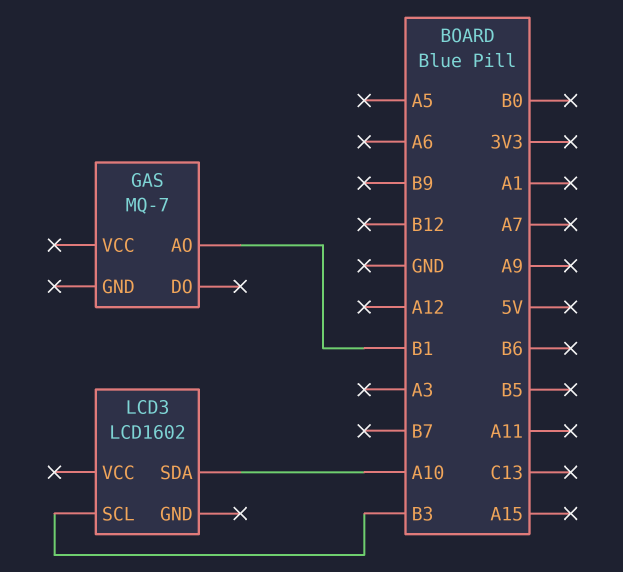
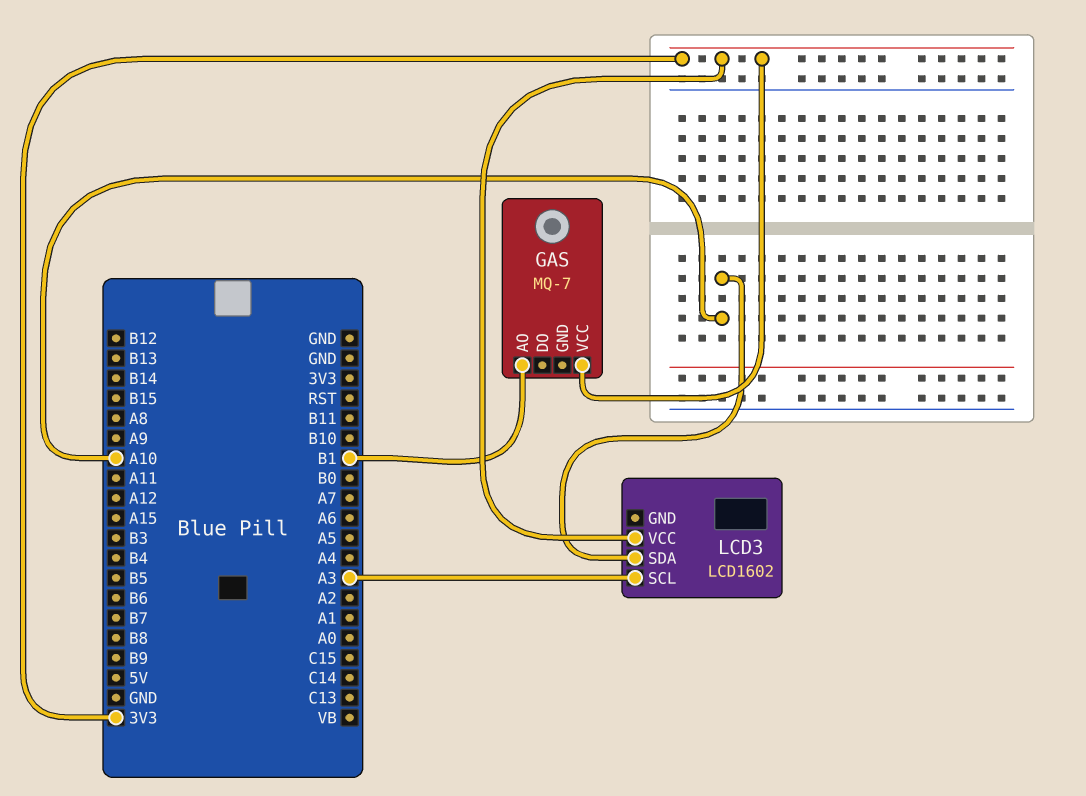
GAS pin VCC: none -> 3V3
LCD3 pin SCL: B3 -> A3
LCD3 pin VCC: none -> 3V3

